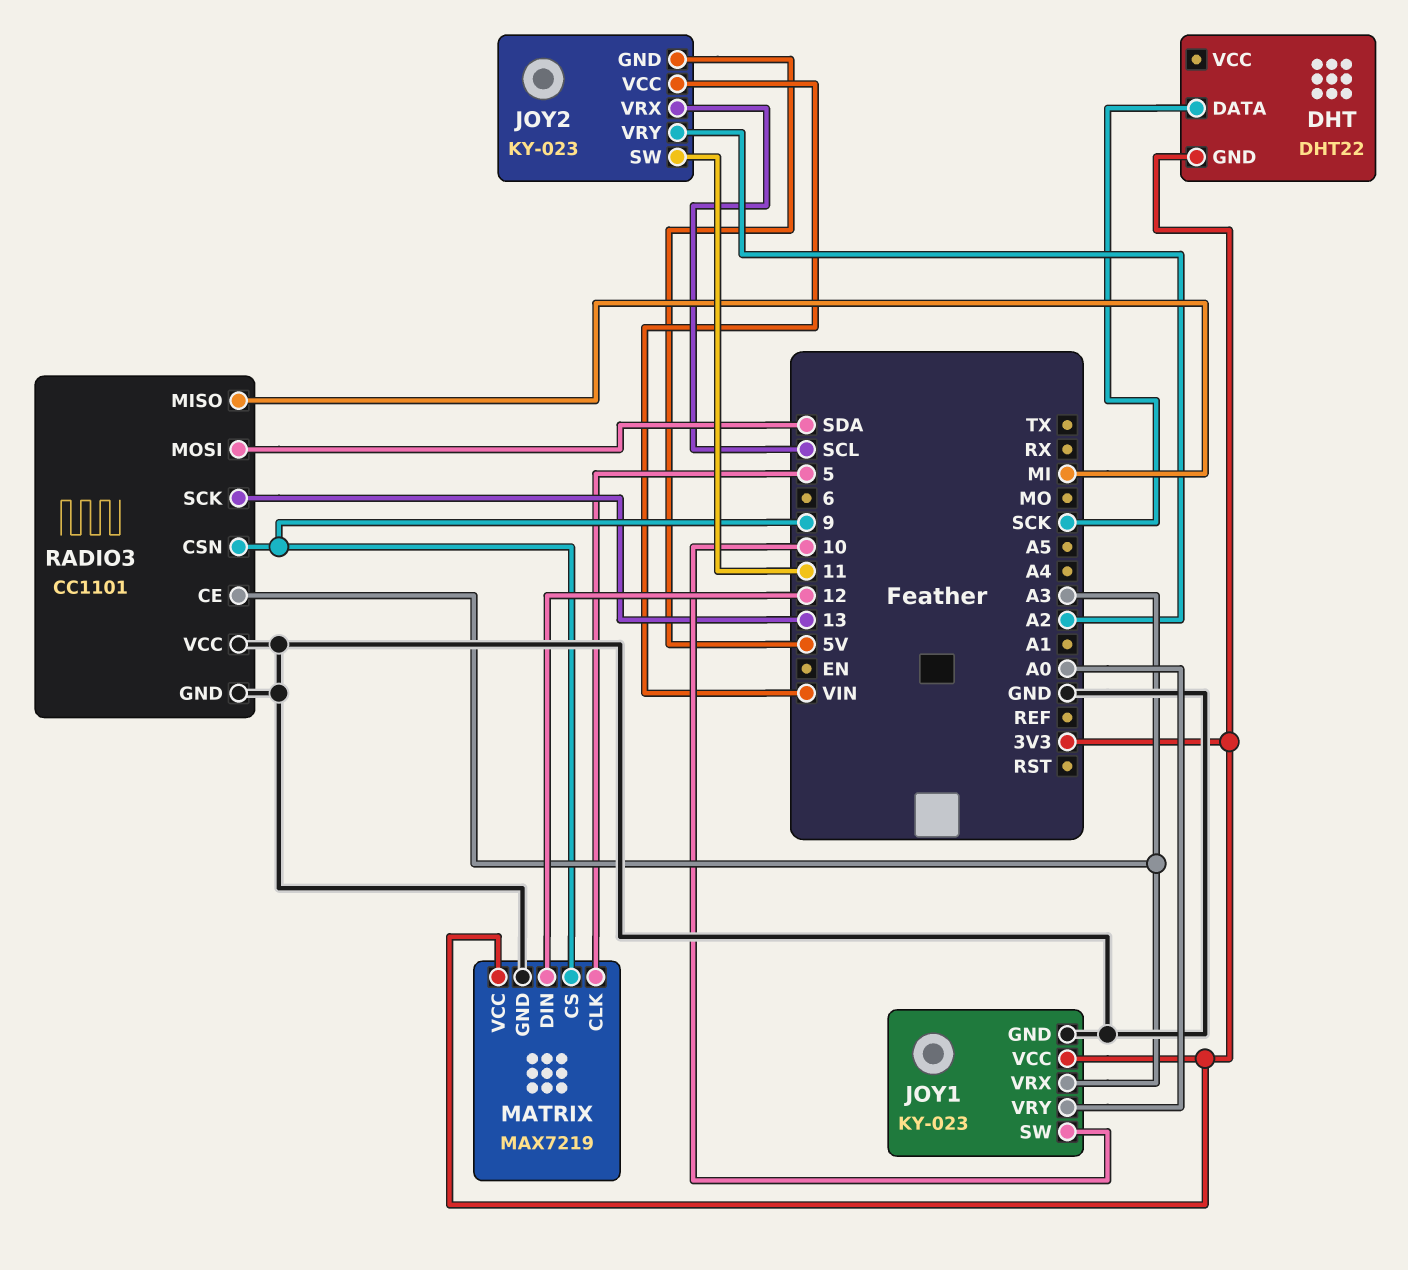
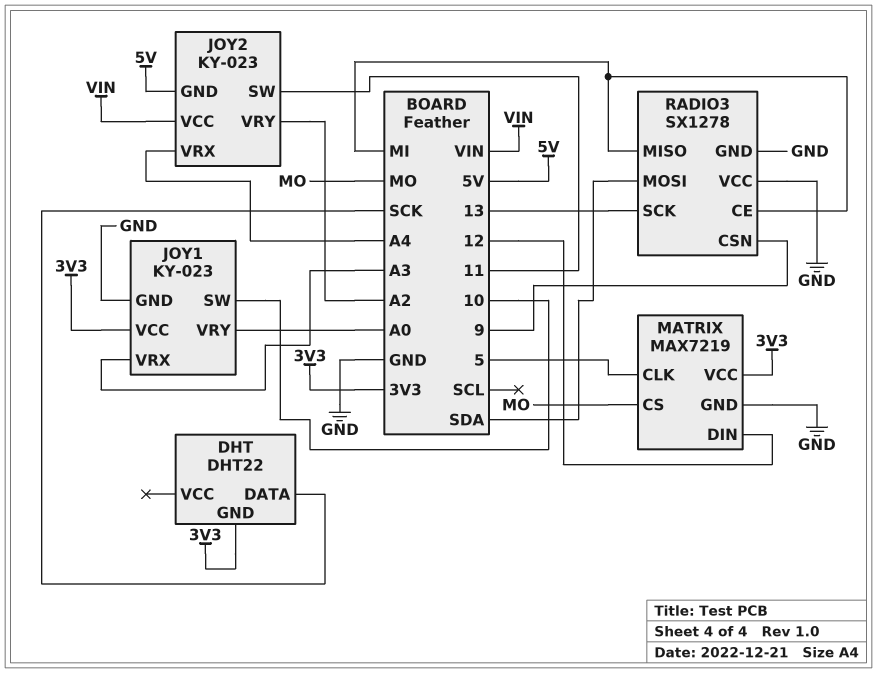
JOY2 pin VRX: SCL -> A4
MATRIX pin CS: 9 -> MO
RADIO3: CC1101 -> SX1278
RADIO3 pin CE: A3 -> MI

